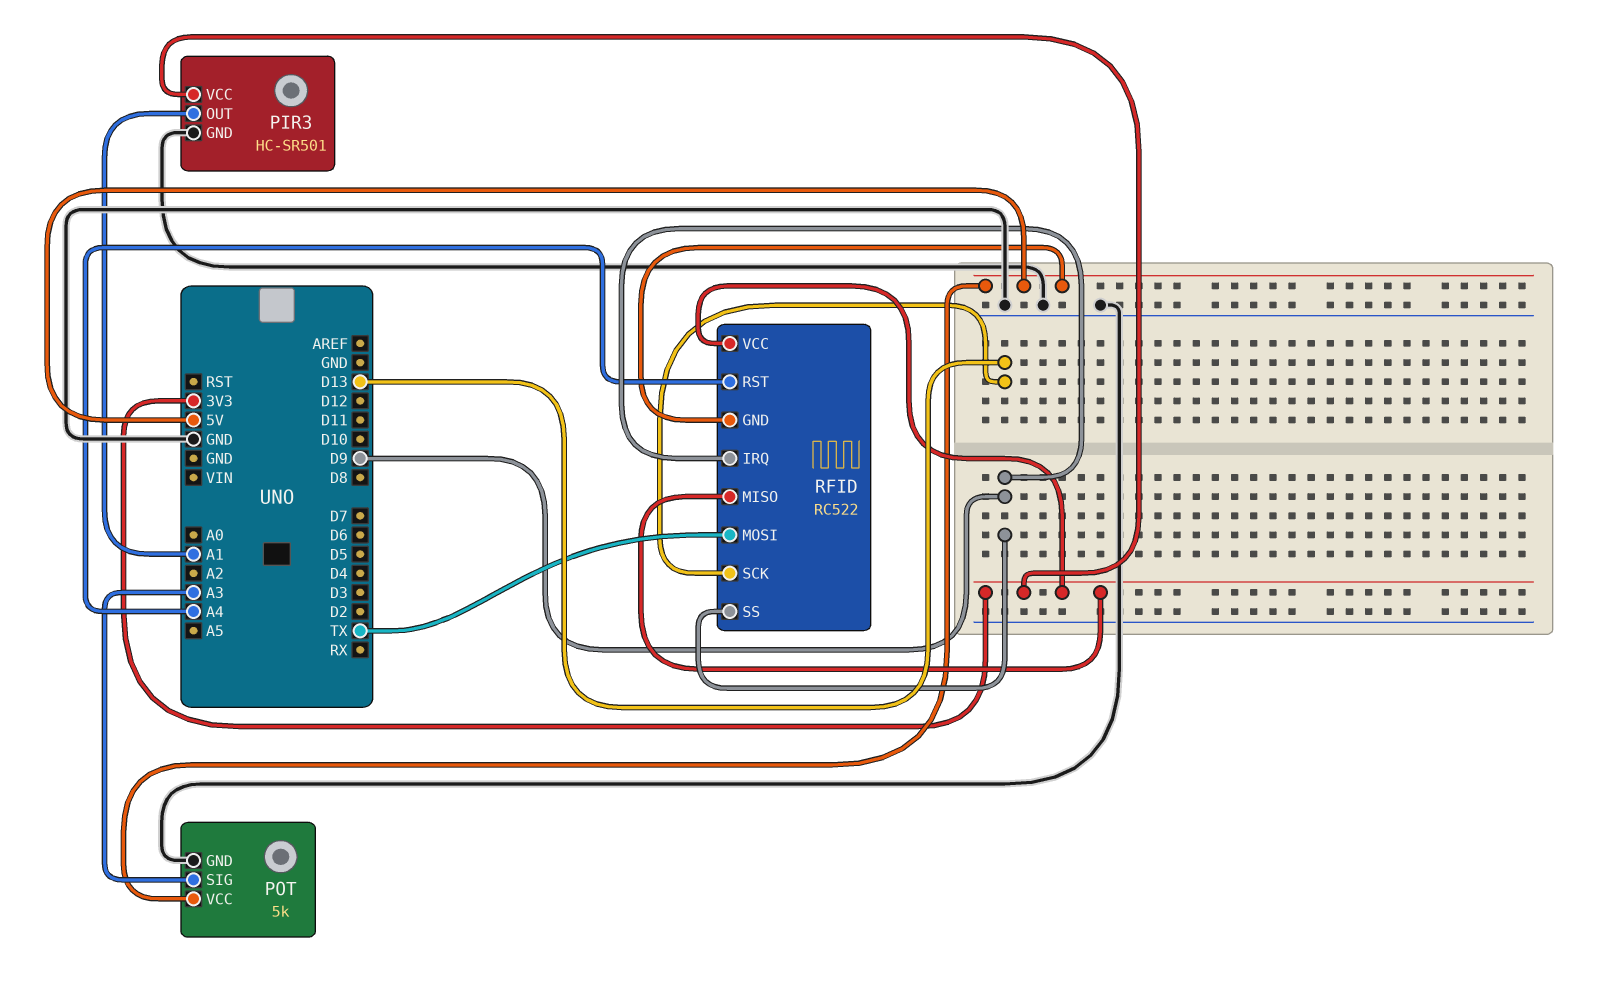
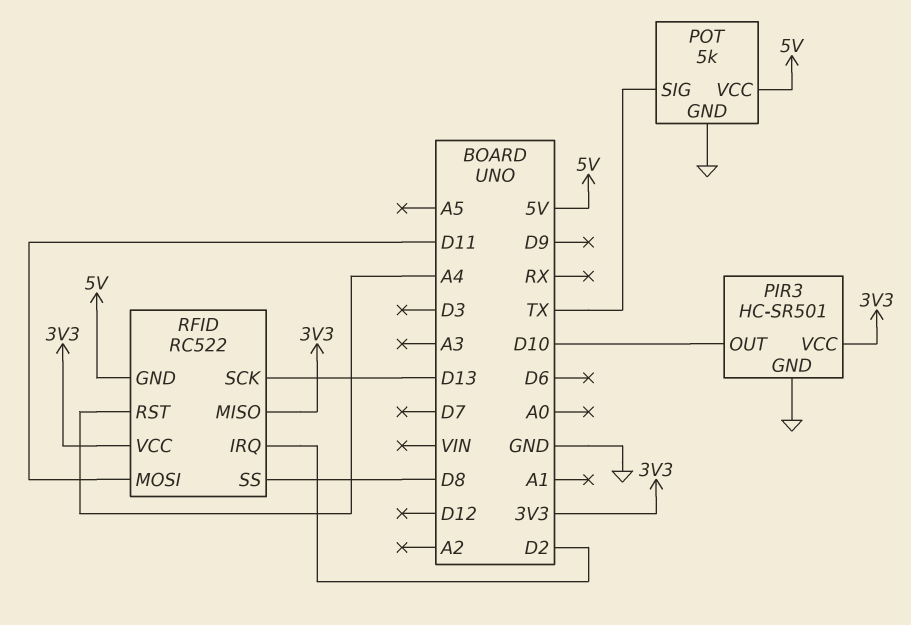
PIR3 pin OUT: A1 -> D10
POT pin SIG: A3 -> TX
RFID pin IRQ: D9 -> D2
RFID pin MOSI: TX -> D11
RFID pin SS: D9 -> D8

